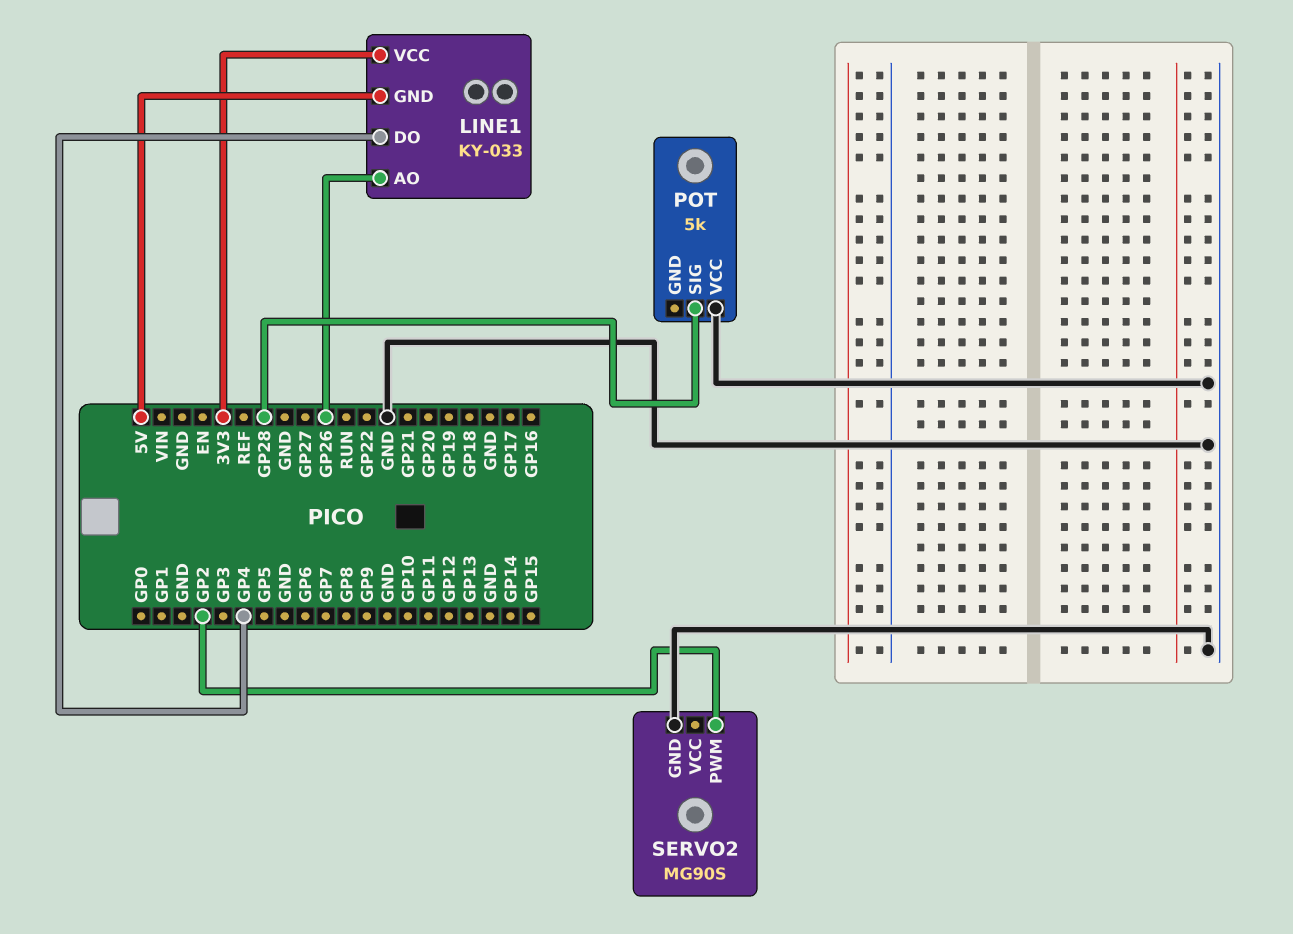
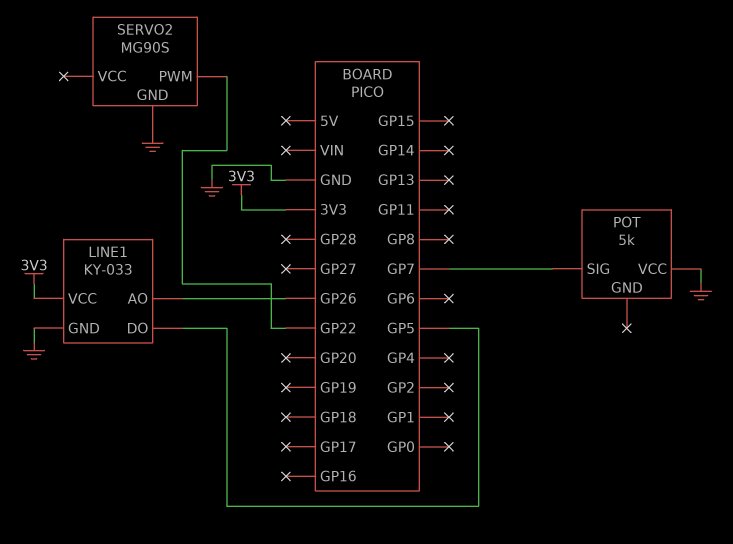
LINE1 pin DO: GP4 -> GP5
LINE1 pin GND: 5V -> GND
POT pin SIG: GP28 -> GP7
SERVO2 pin PWM: GP2 -> GP22

